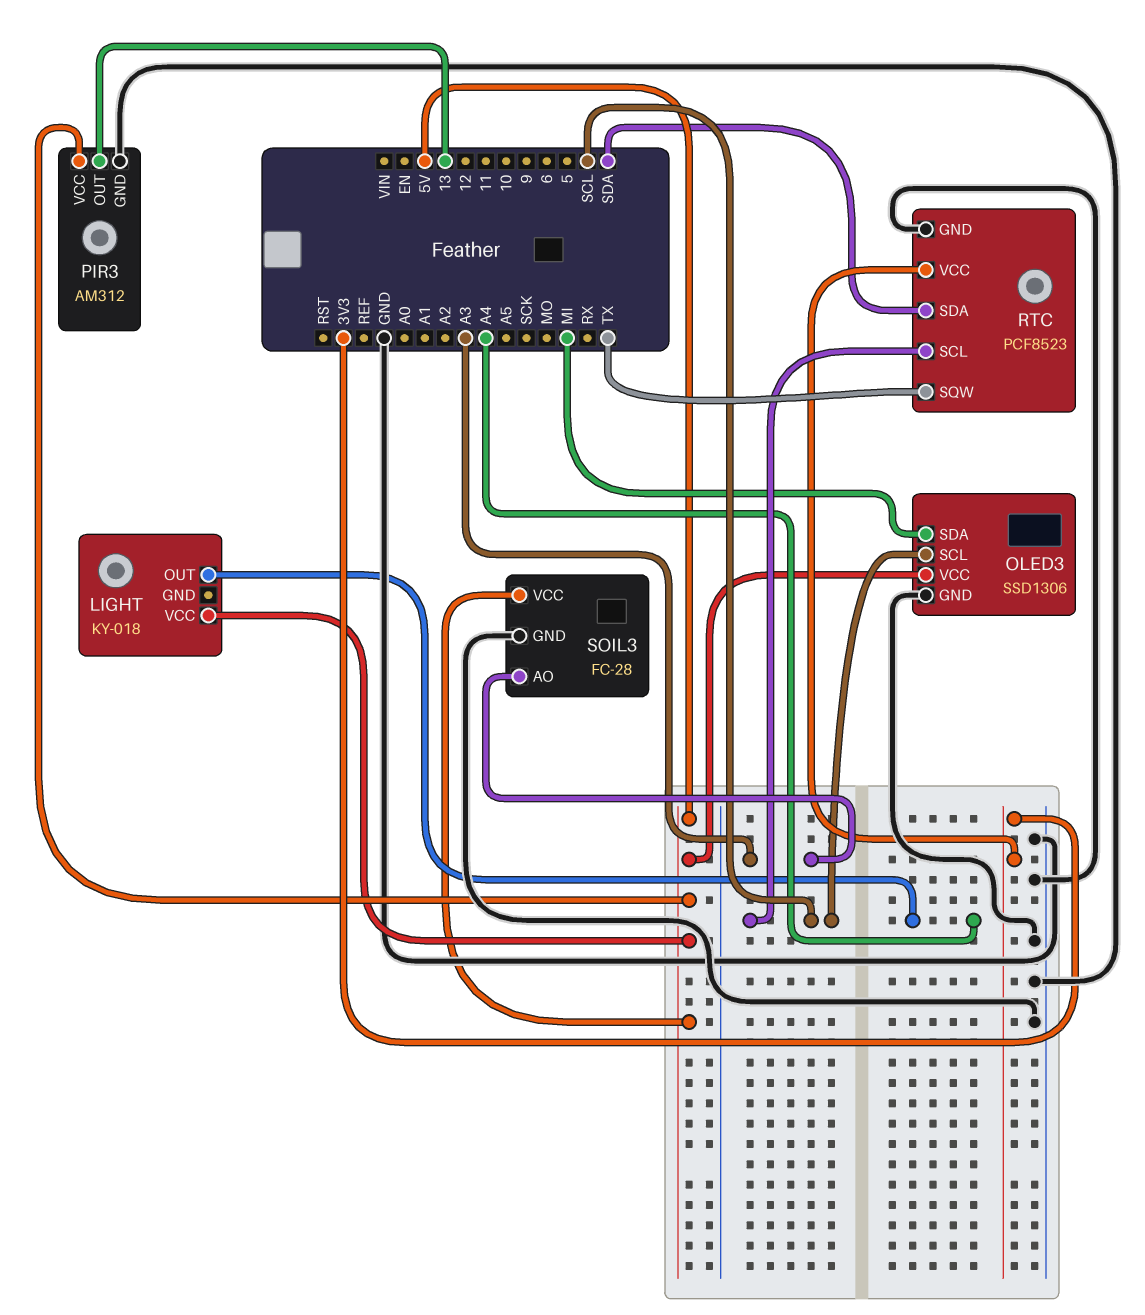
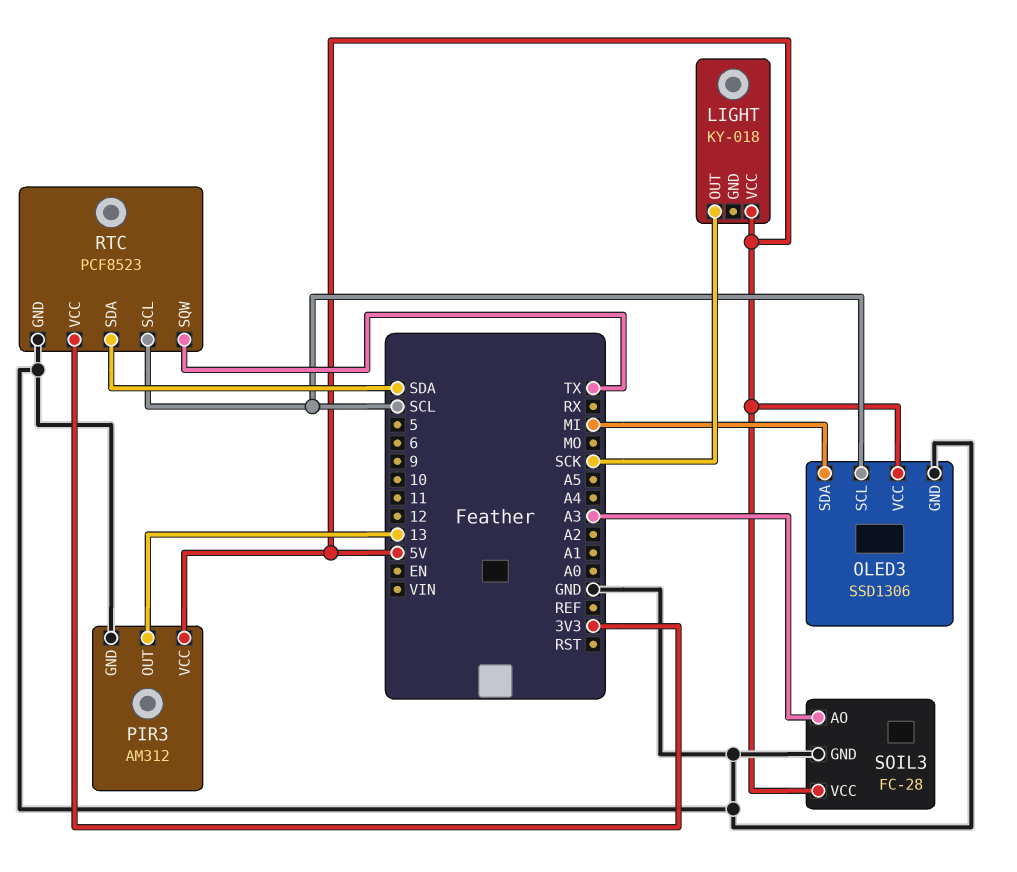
LIGHT pin OUT: A4 -> SCK

